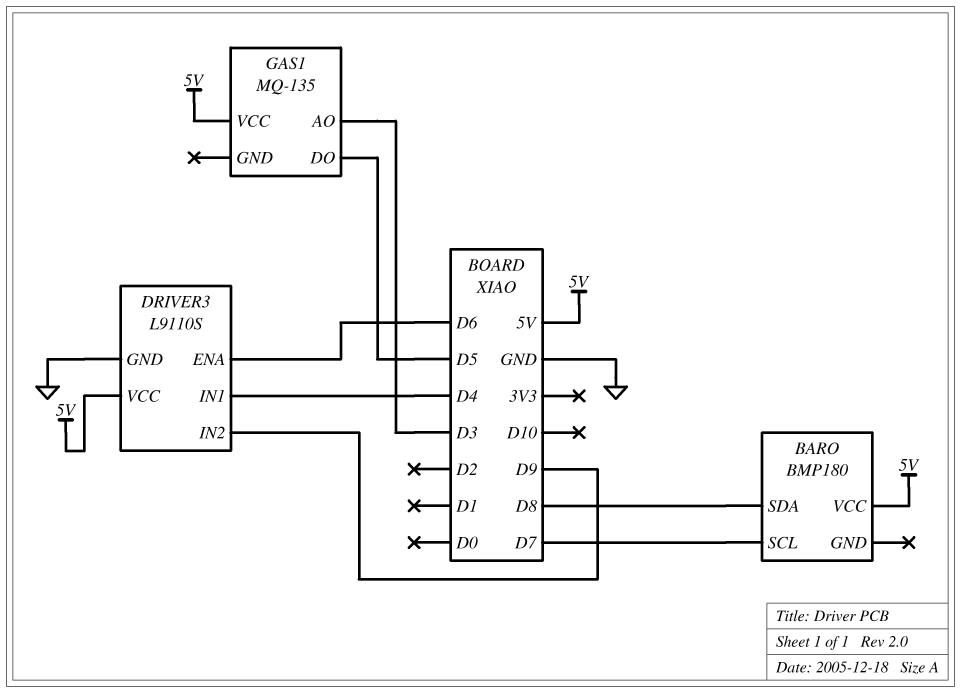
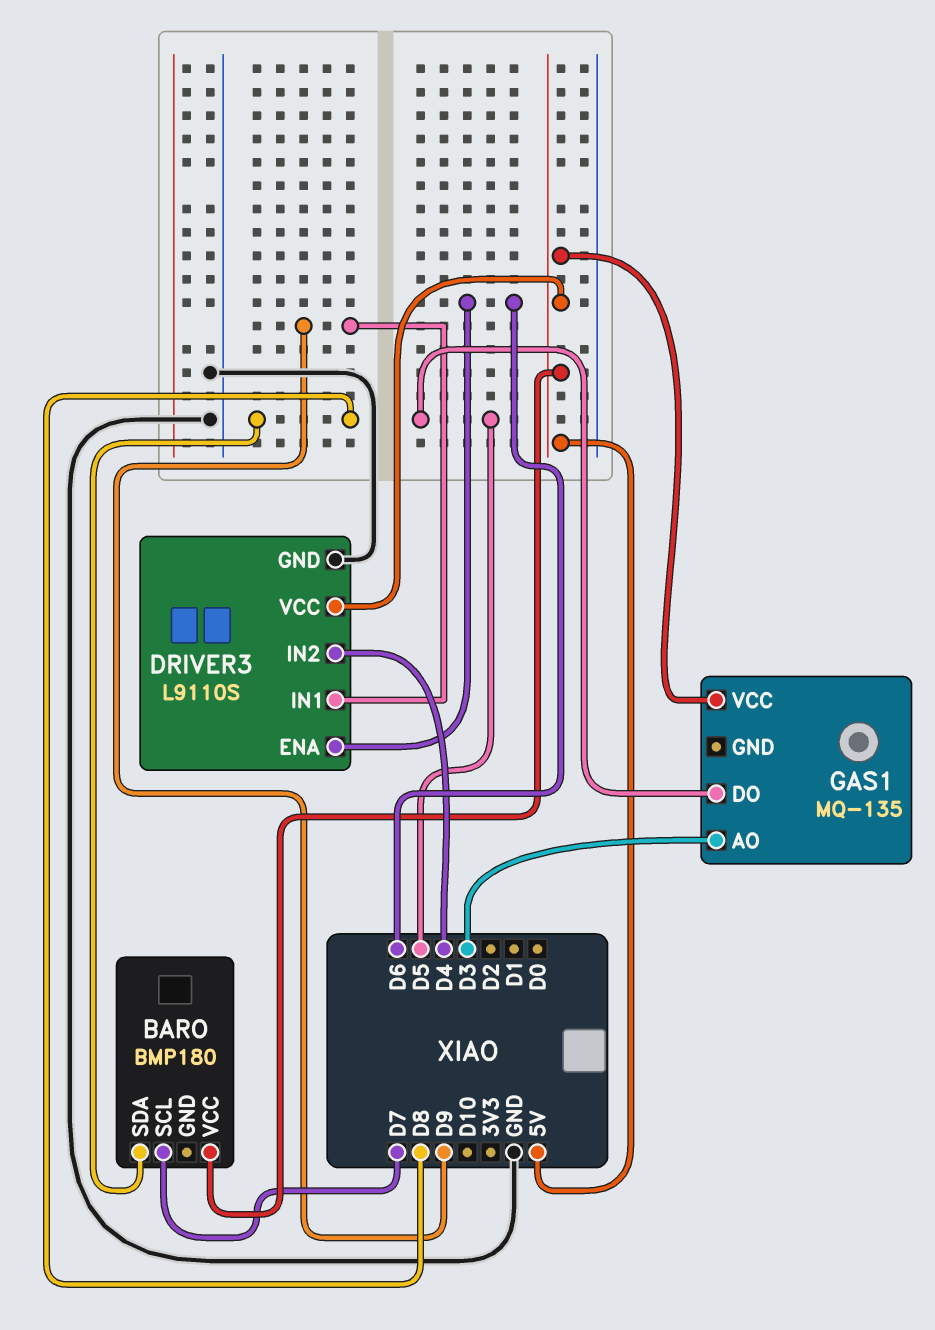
DRIVER3 pin IN1: D4 -> D9
DRIVER3 pin IN2: D9 -> D4

